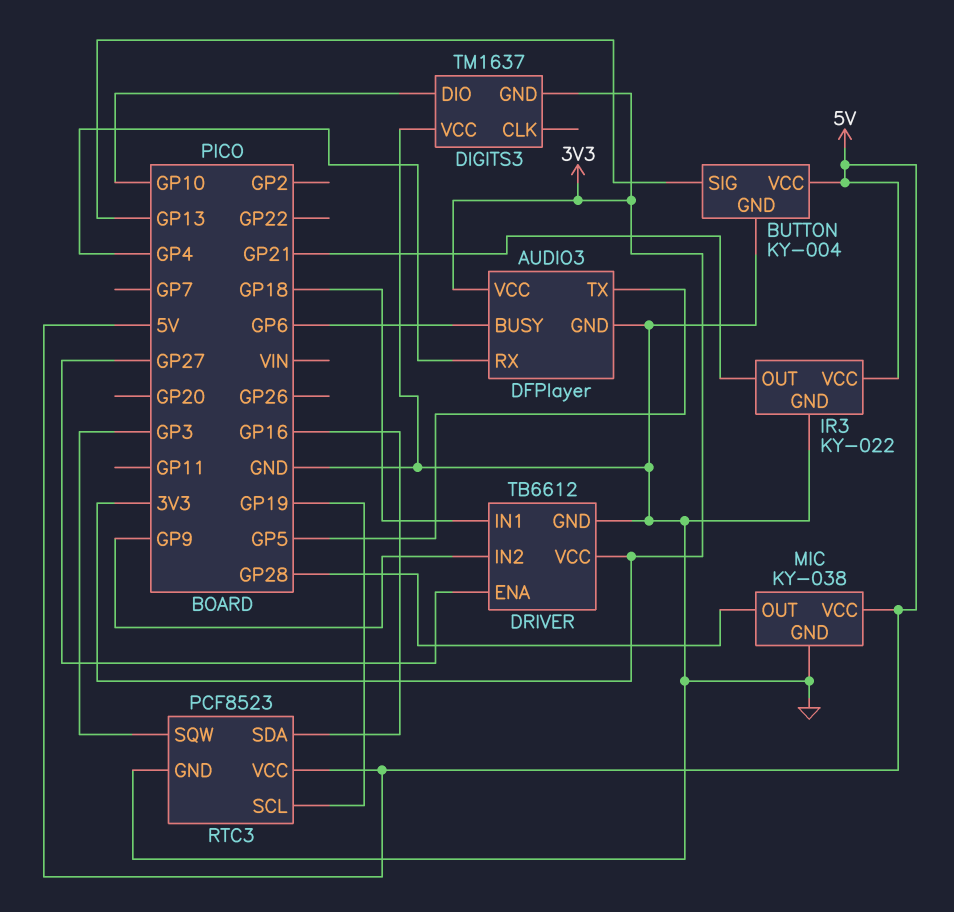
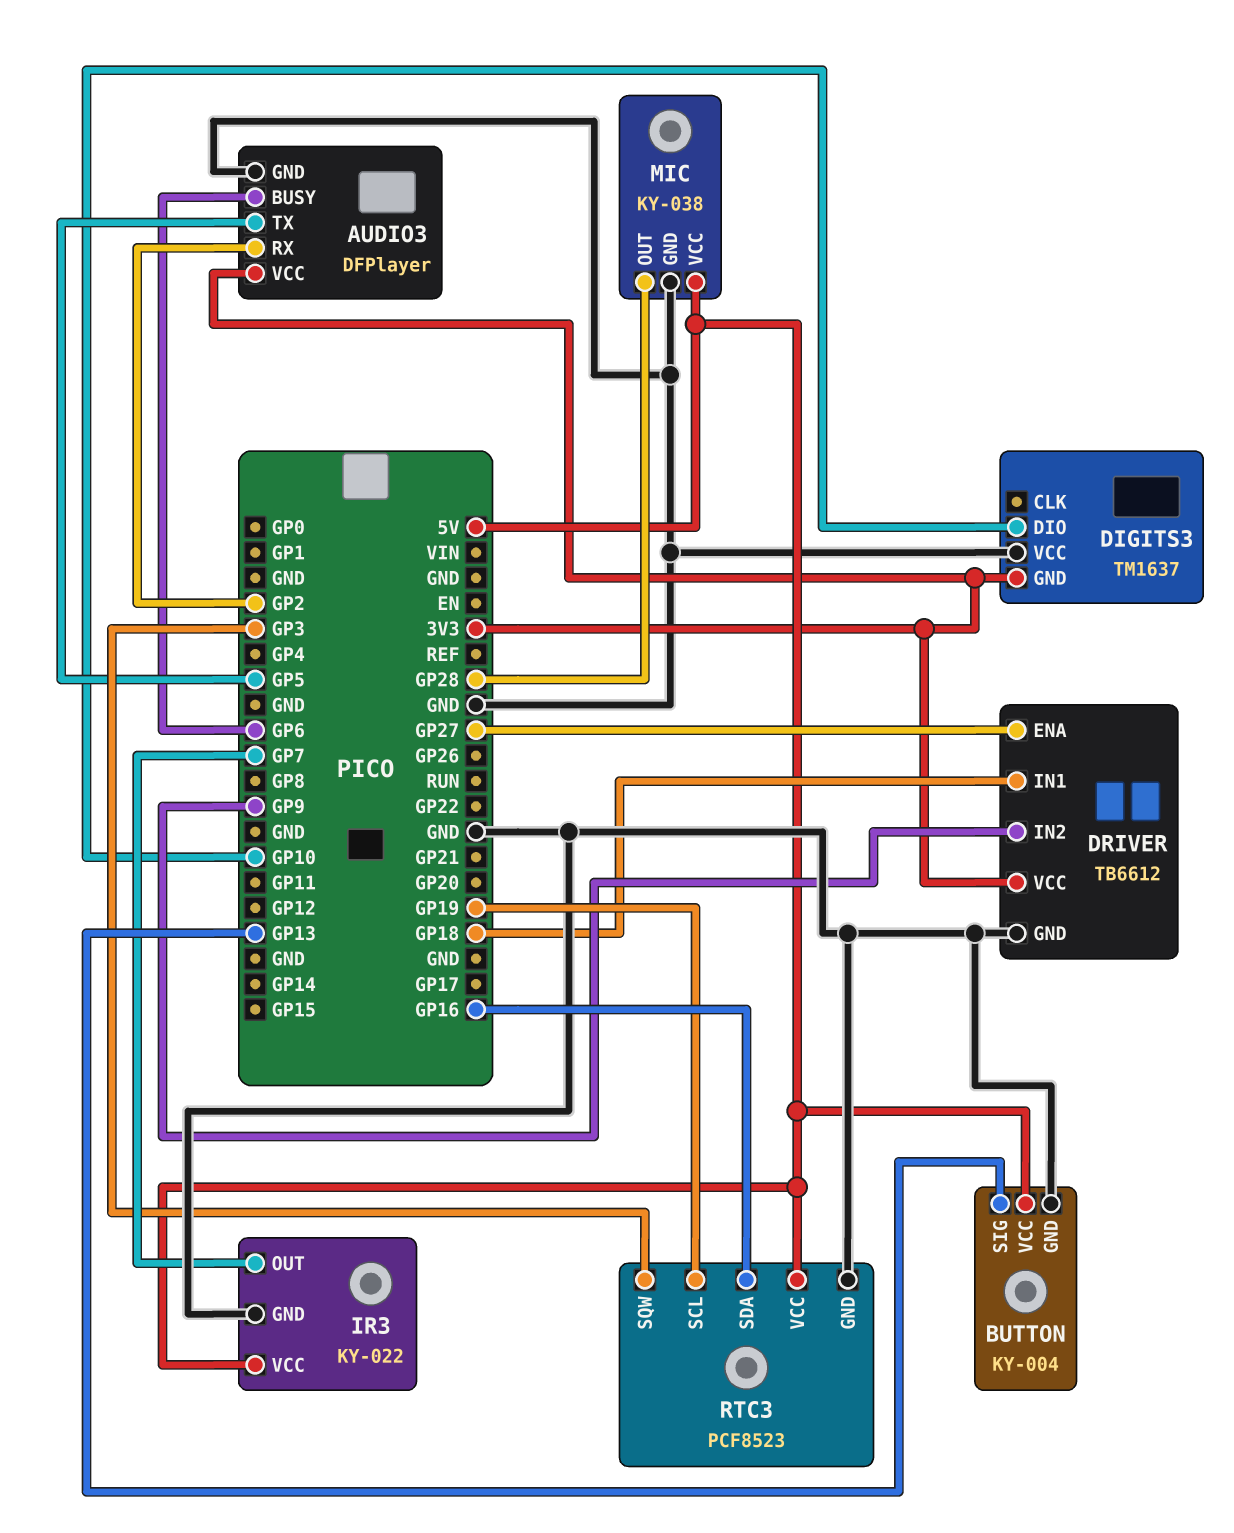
AUDIO3 pin RX: GP4 -> GP2
IR3 pin OUT: GP21 -> GP7

